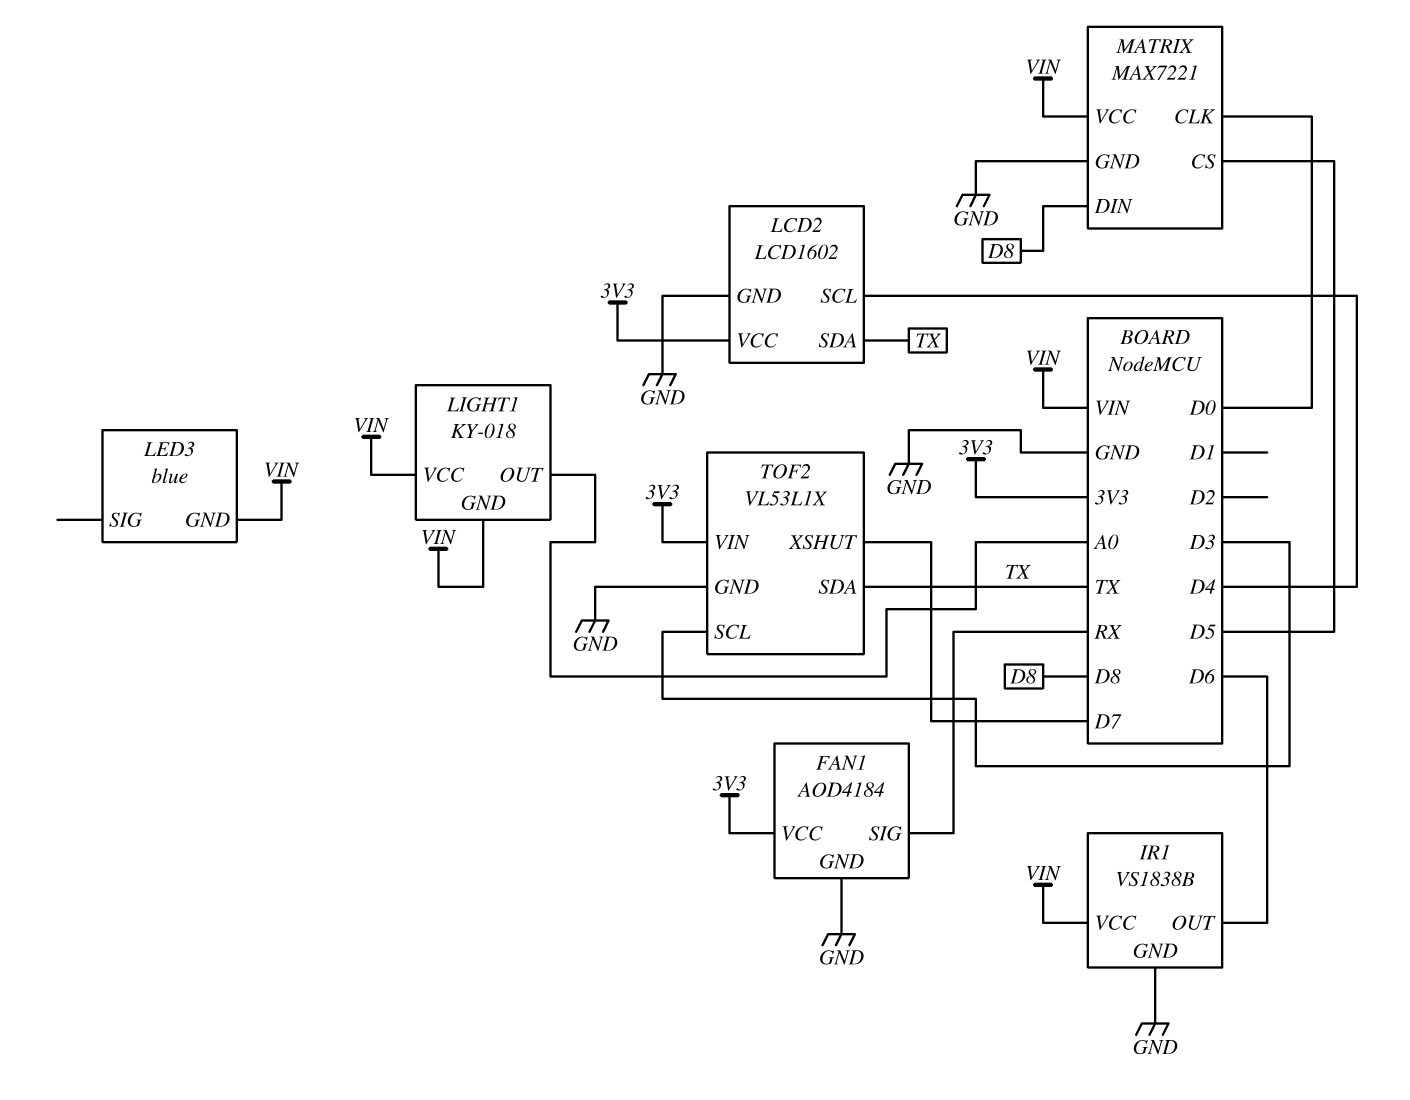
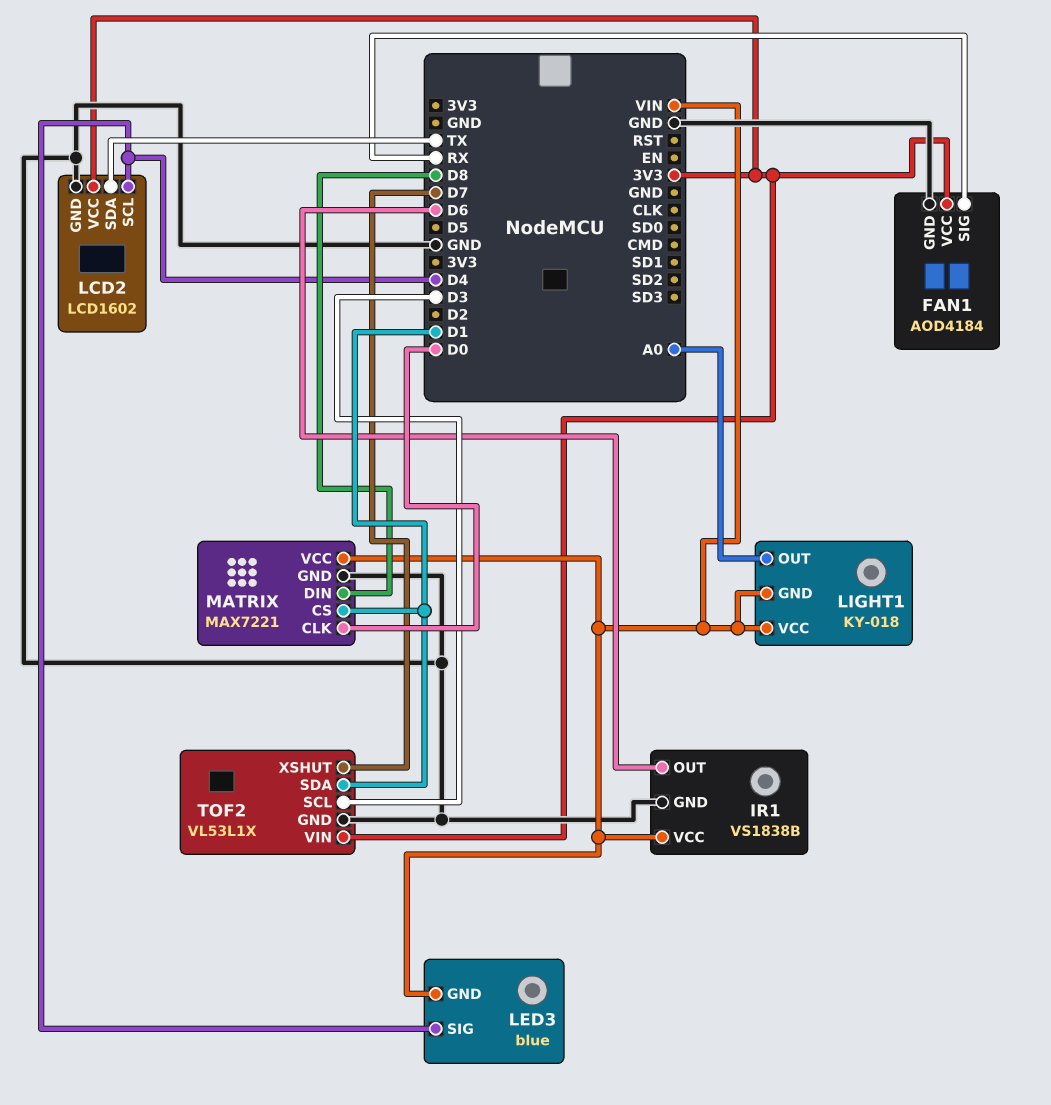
LED3 pin SIG: none -> D4
MATRIX pin CS: D5 -> D1
TOF2 pin SDA: TX -> D1

